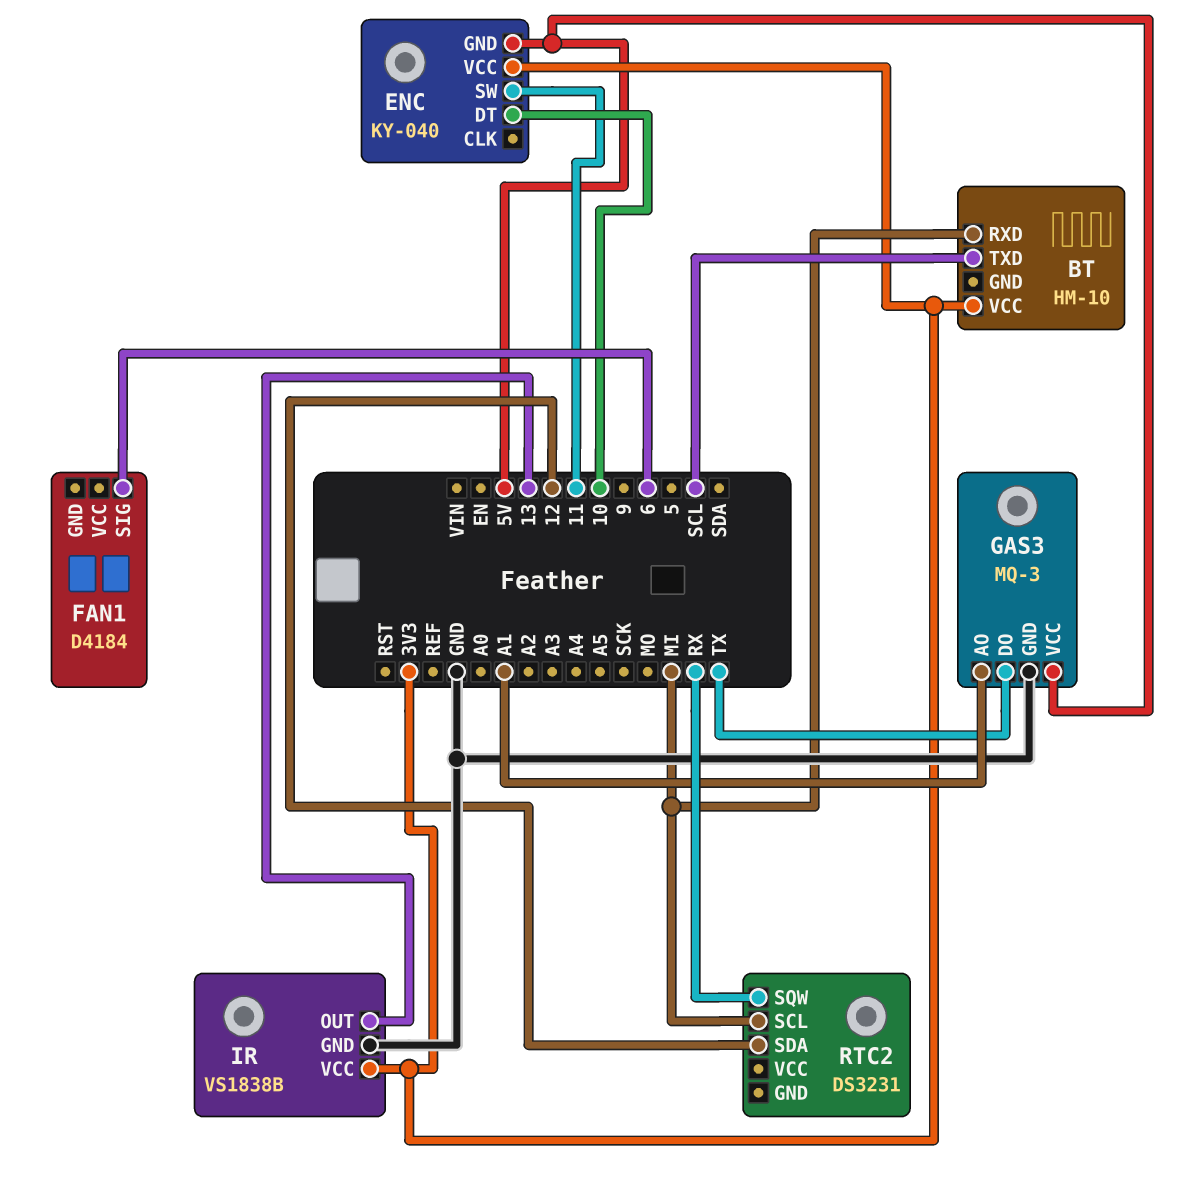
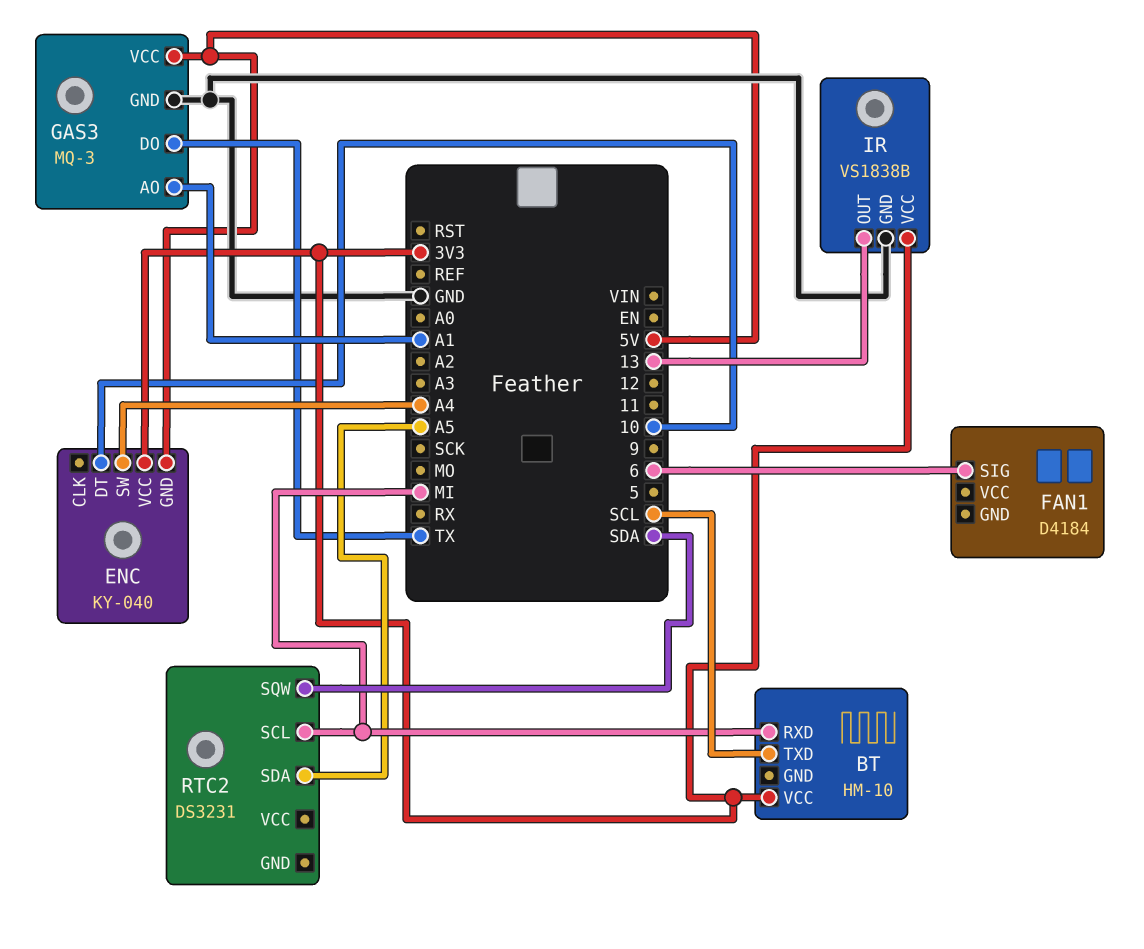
ENC pin SW: 11 -> A4
RTC2 pin SDA: 12 -> A5
RTC2 pin SQW: RX -> SDA

